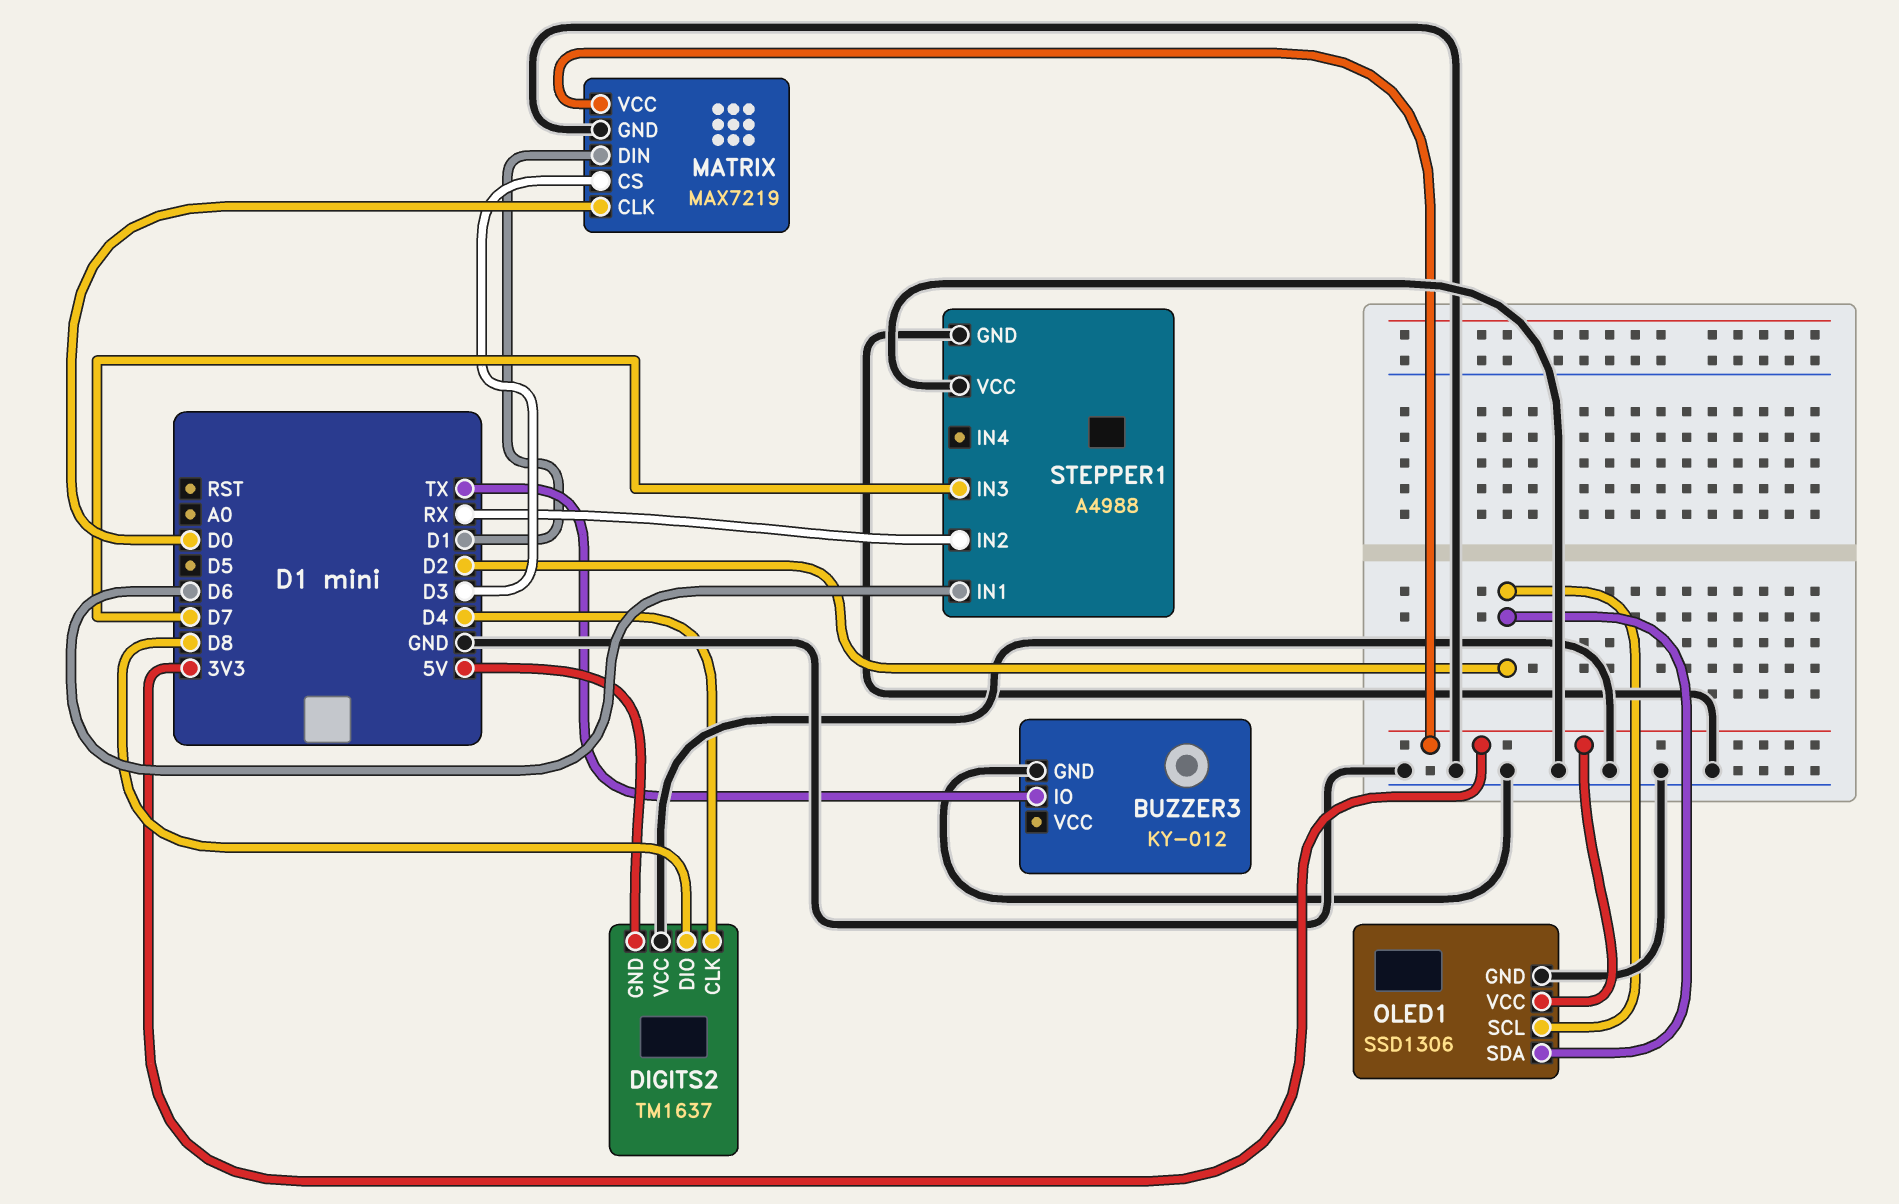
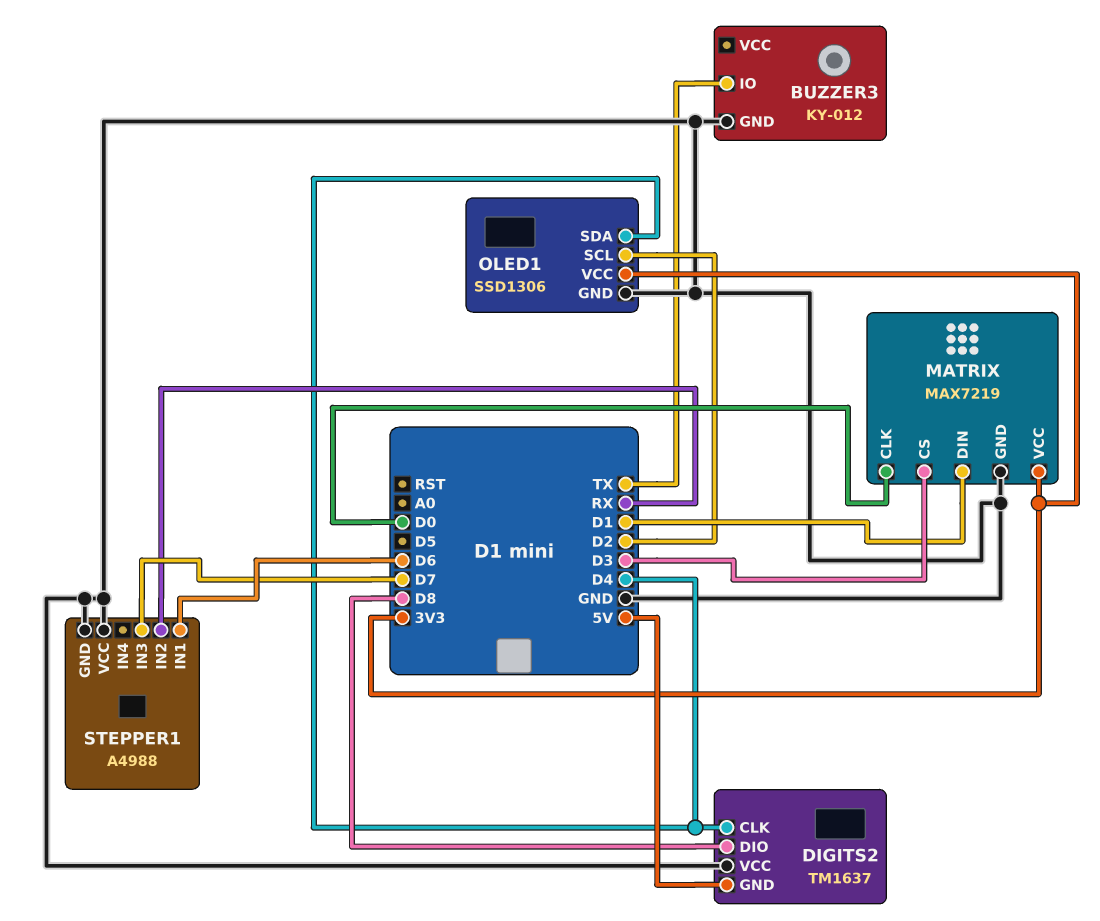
OLED1 pin SDA: D2 -> D4

